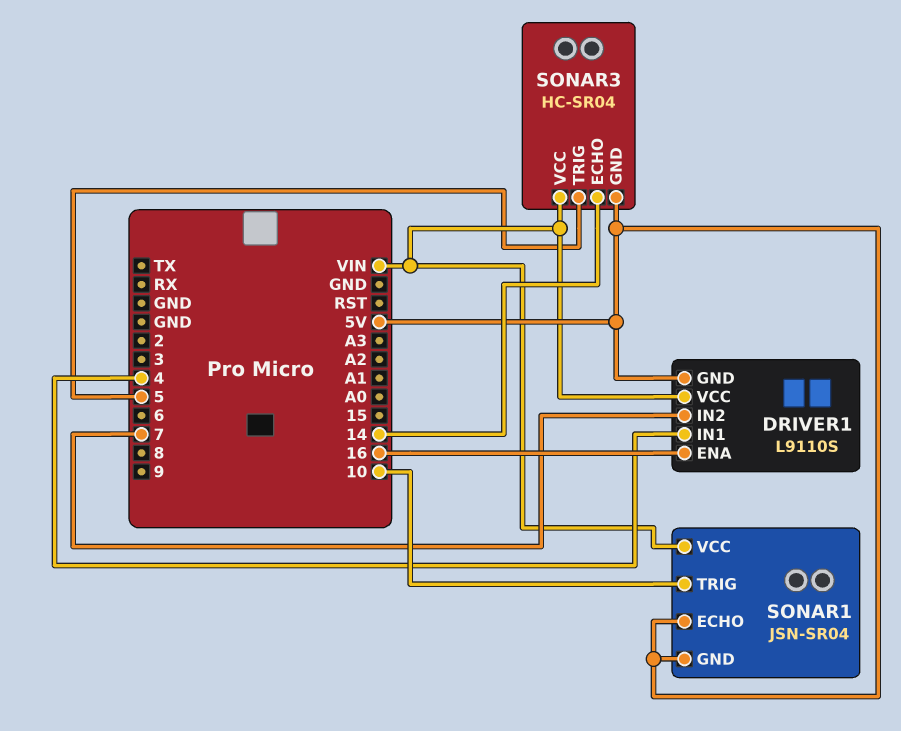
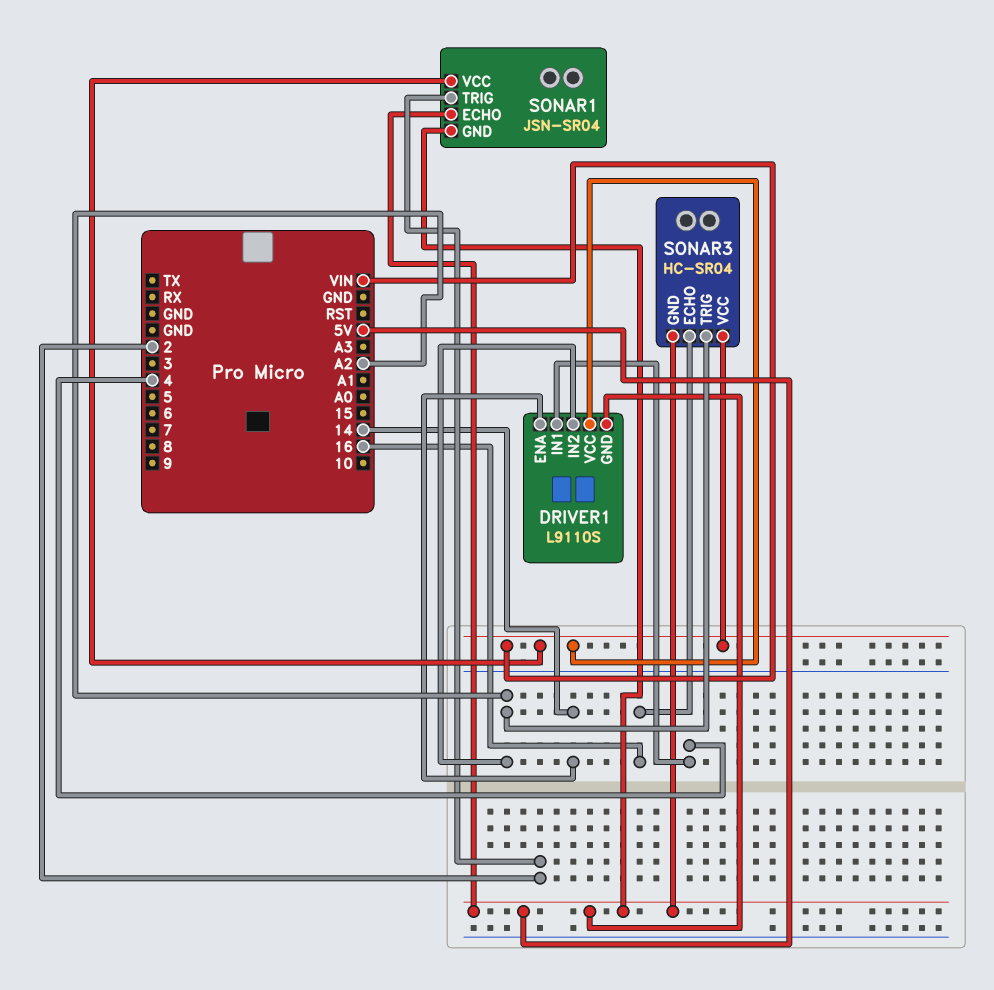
DRIVER1 pin ENA: 16 -> 14
DRIVER1 pin IN2: 7 -> A2
SONAR1 pin TRIG: 10 -> 2
SONAR3 pin ECHO: 14 -> 16
SONAR3 pin TRIG: 5 -> A2

